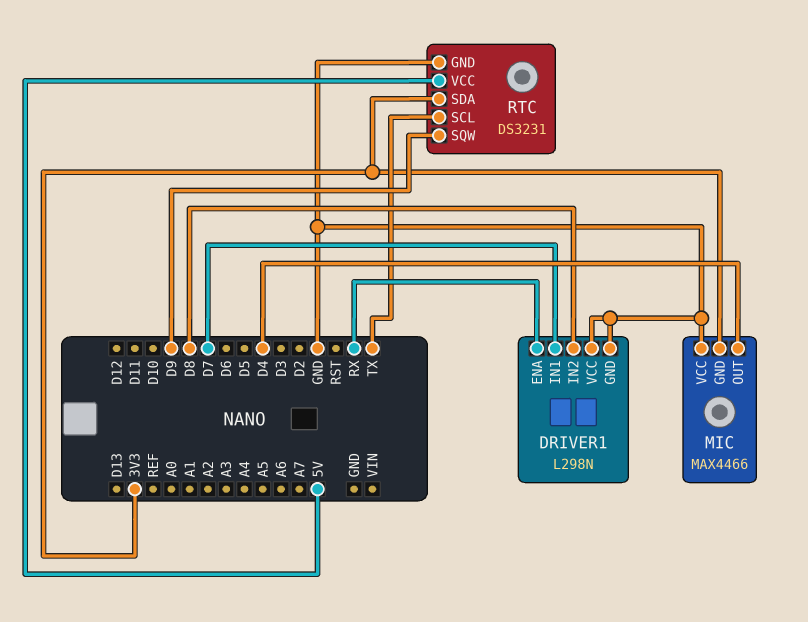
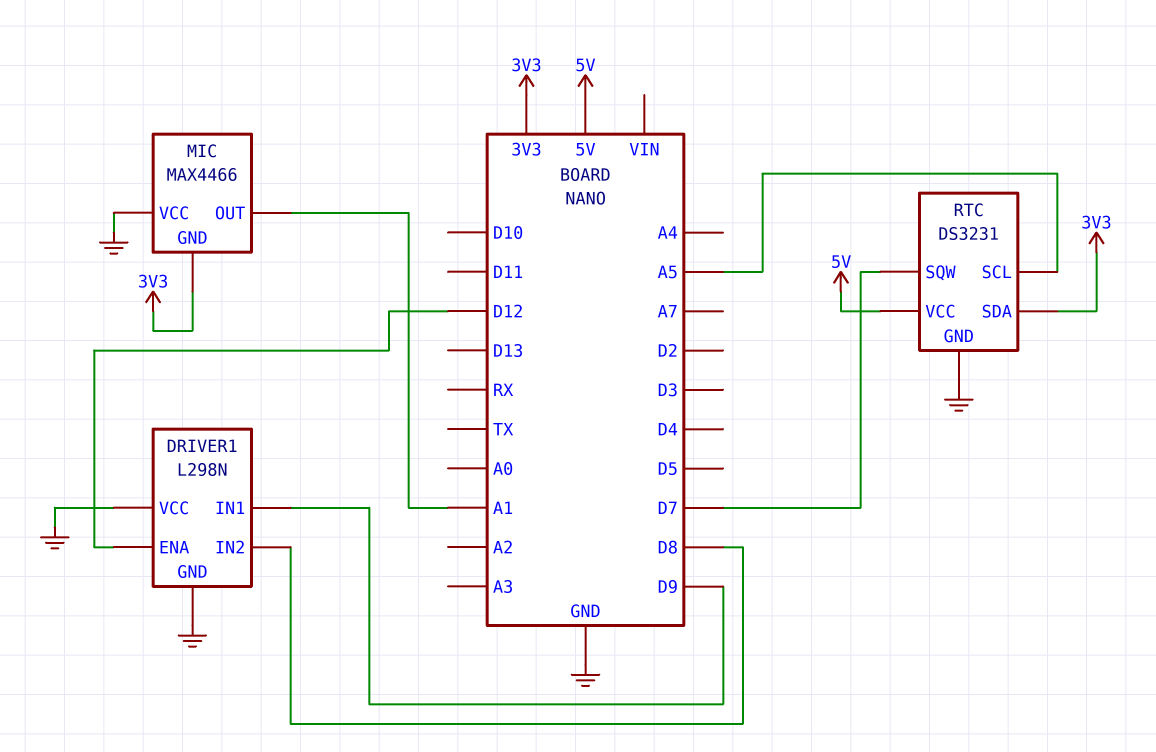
DRIVER1 pin ENA: RX -> D12
DRIVER1 pin IN1: D7 -> D9
MIC pin OUT: D4 -> A1
RTC pin SCL: TX -> A5
RTC pin SQW: D9 -> D7

